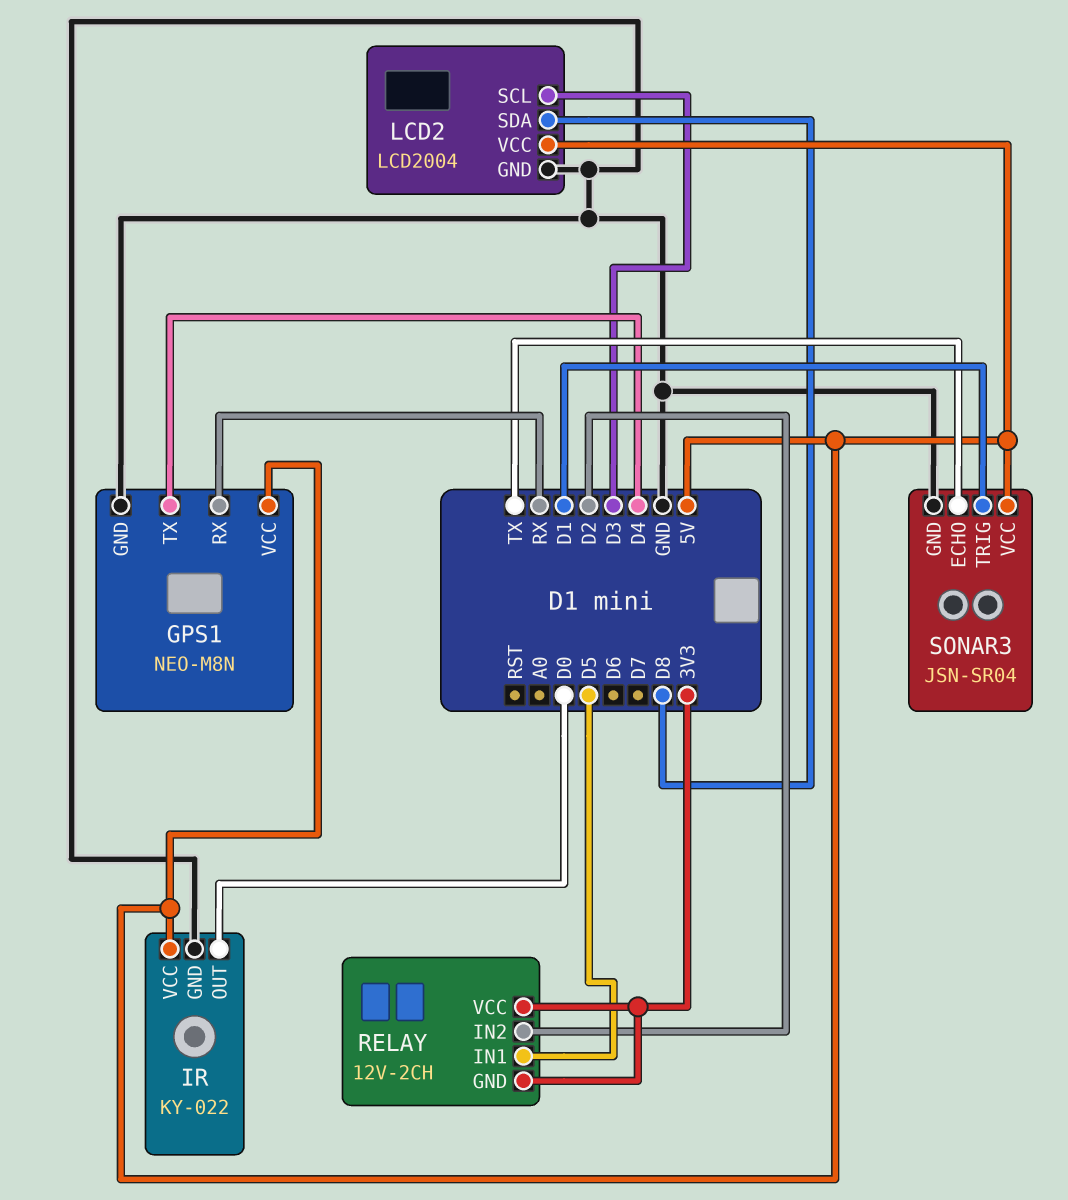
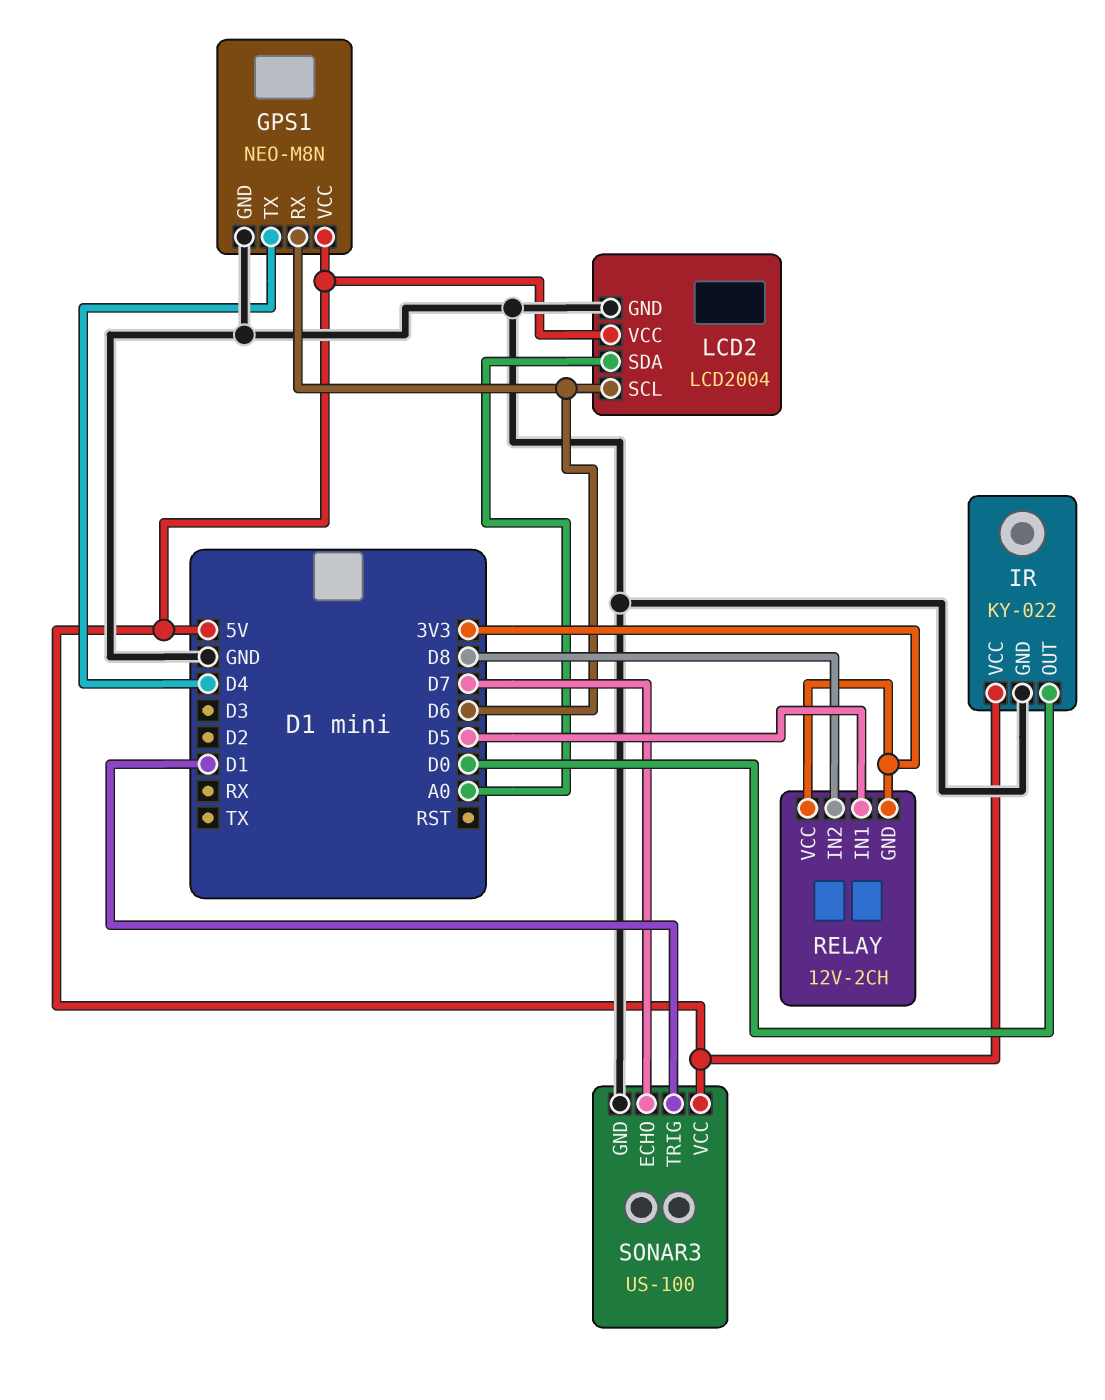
GPS1 pin RX: RX -> D6
LCD2 pin SCL: D3 -> D6
LCD2 pin SDA: D8 -> A0
RELAY pin IN2: D2 -> D8
SONAR3: JSN-SR04 -> US-100
SONAR3 pin ECHO: TX -> D7

